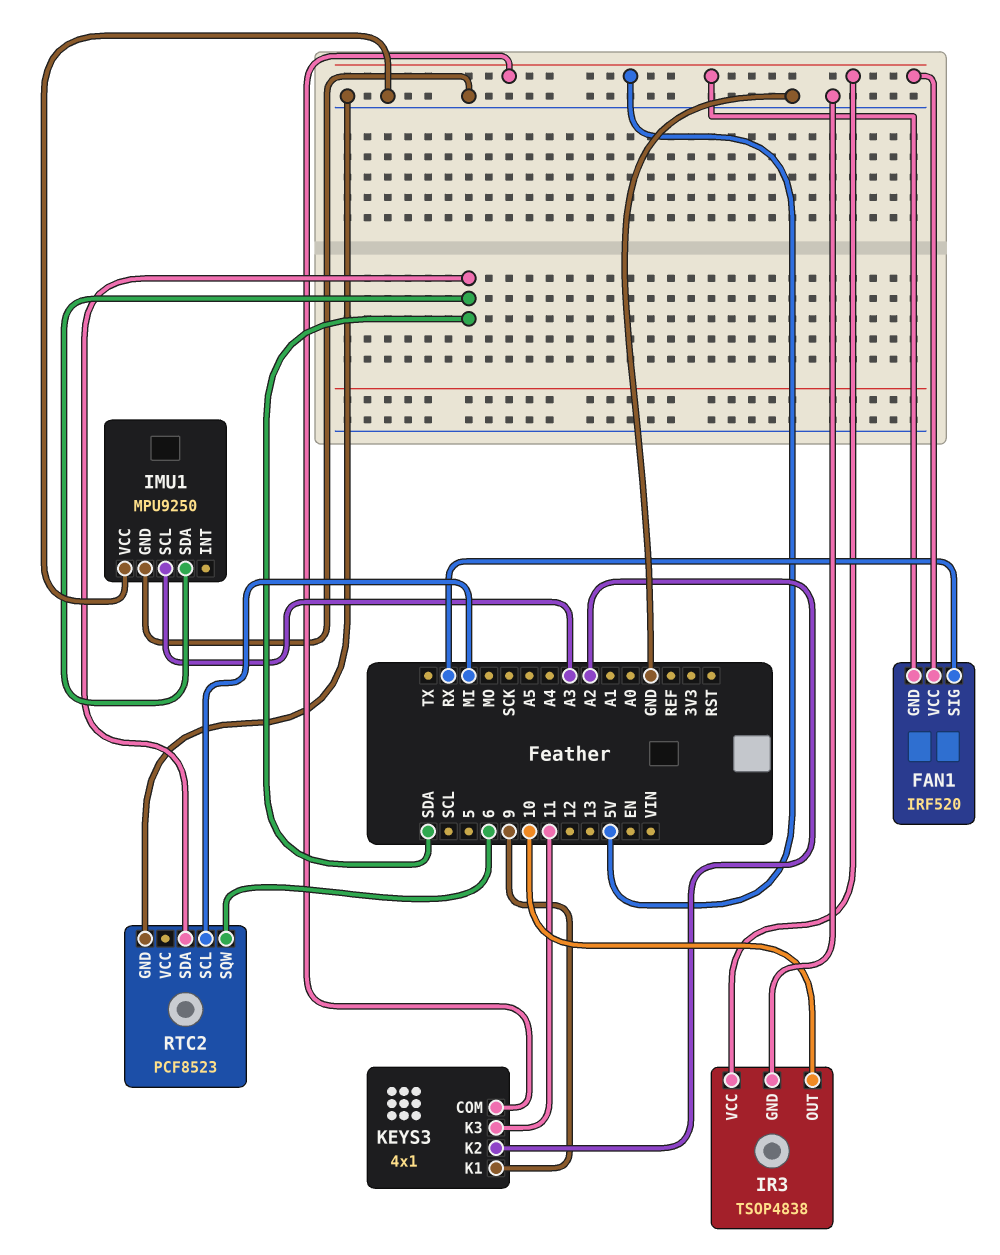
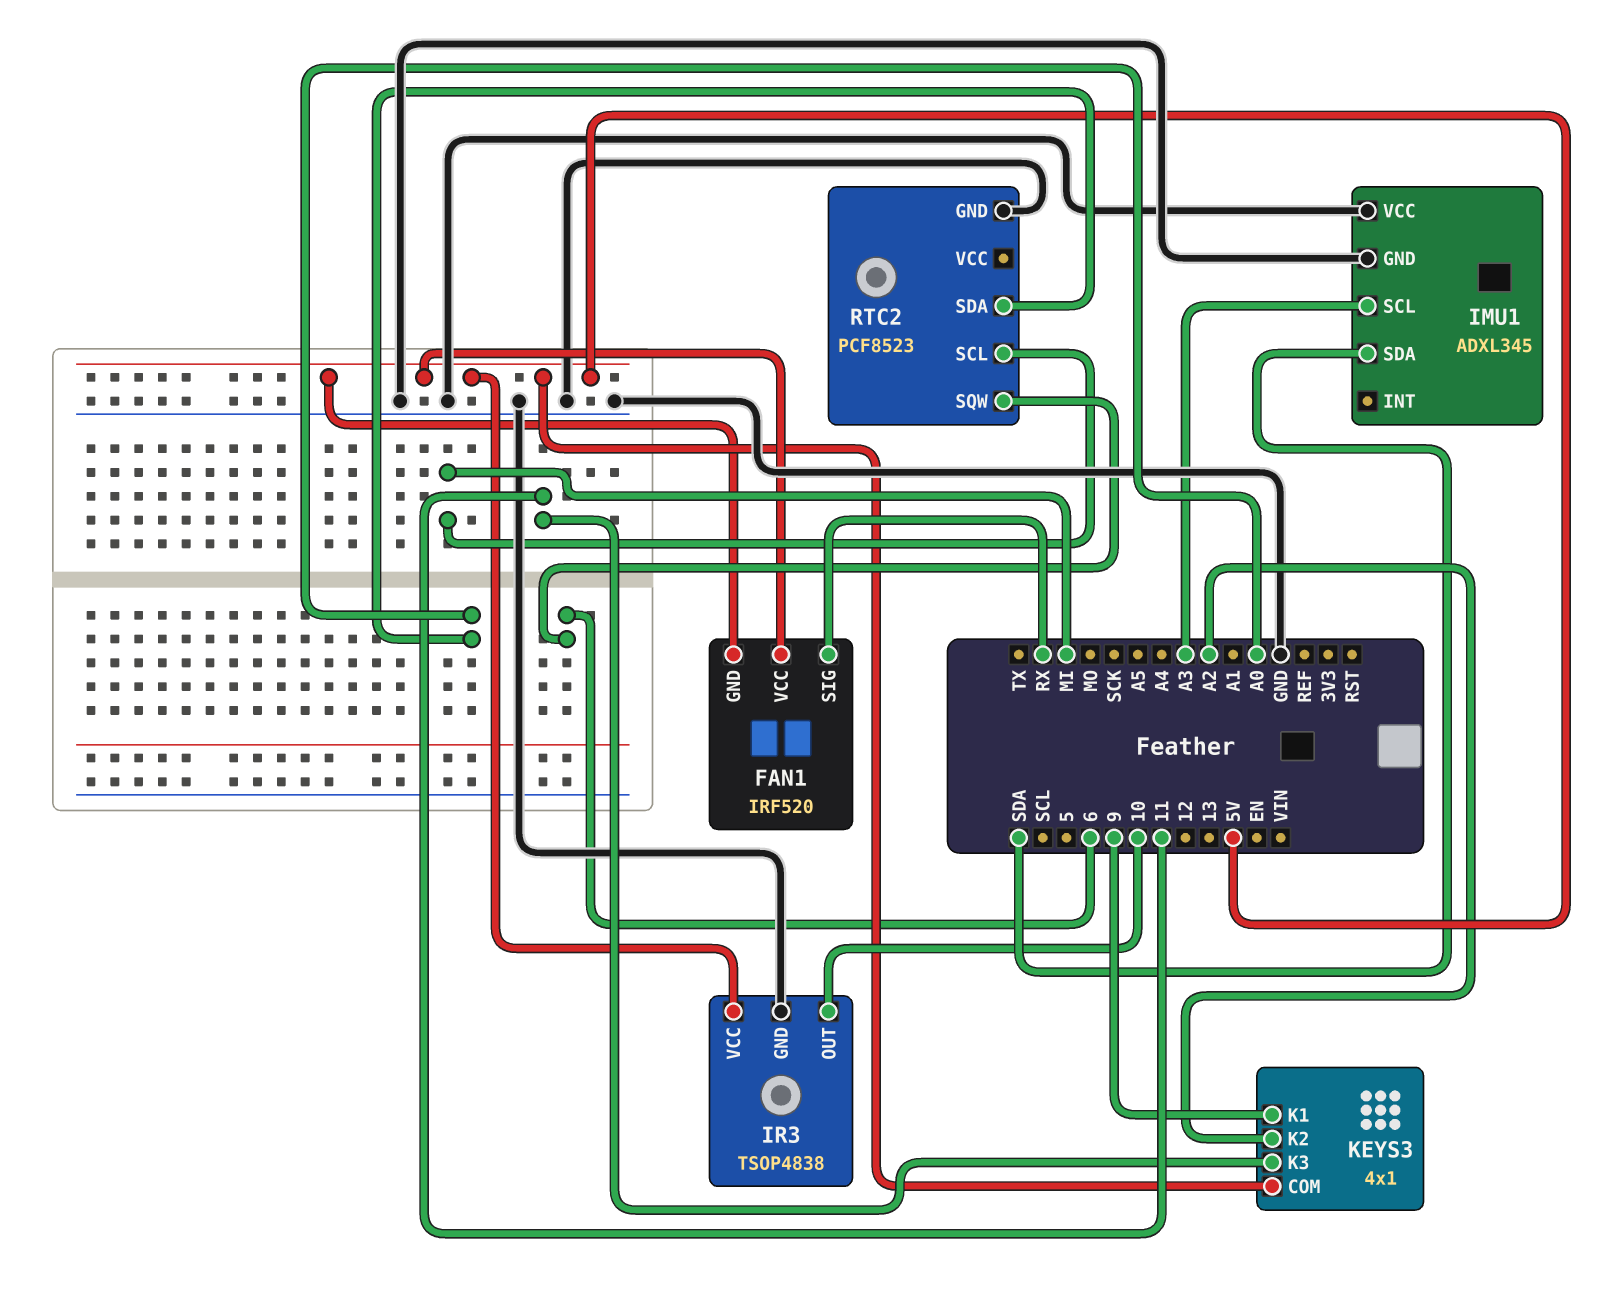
IMU1: MPU9250 -> ADXL345
RTC2 pin SDA: SDA -> A0

